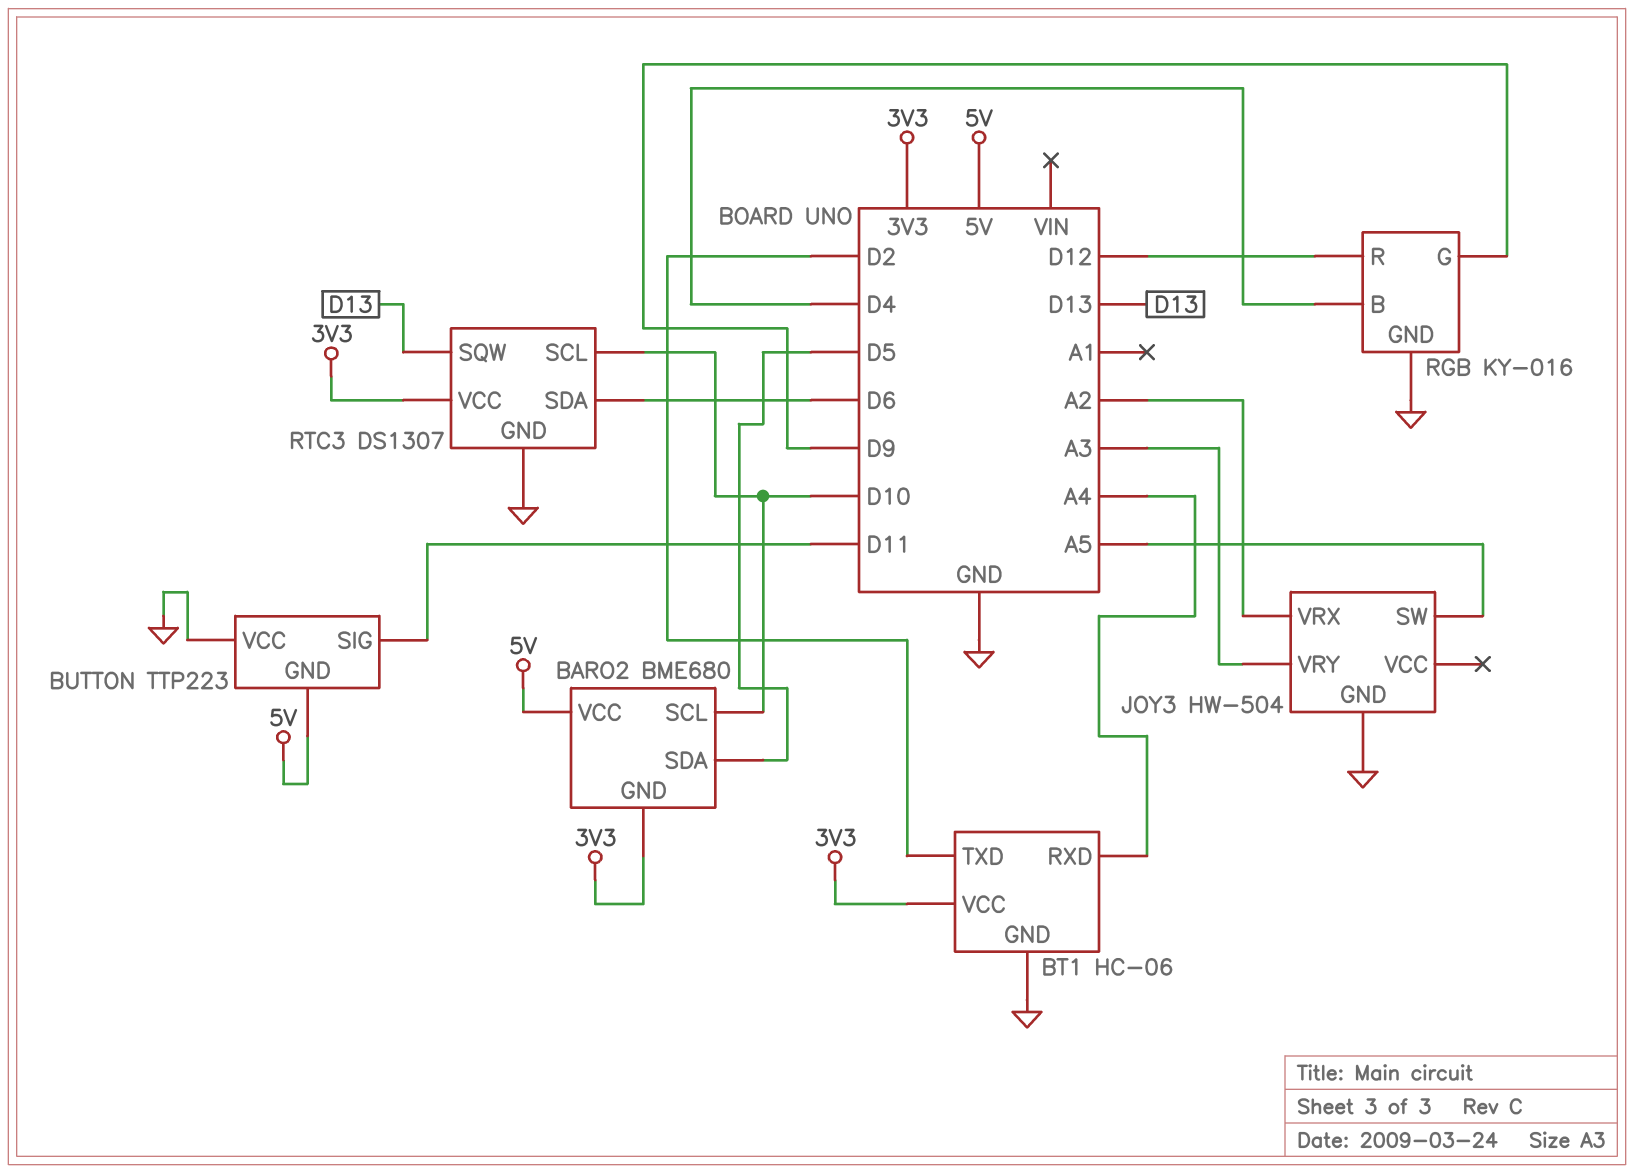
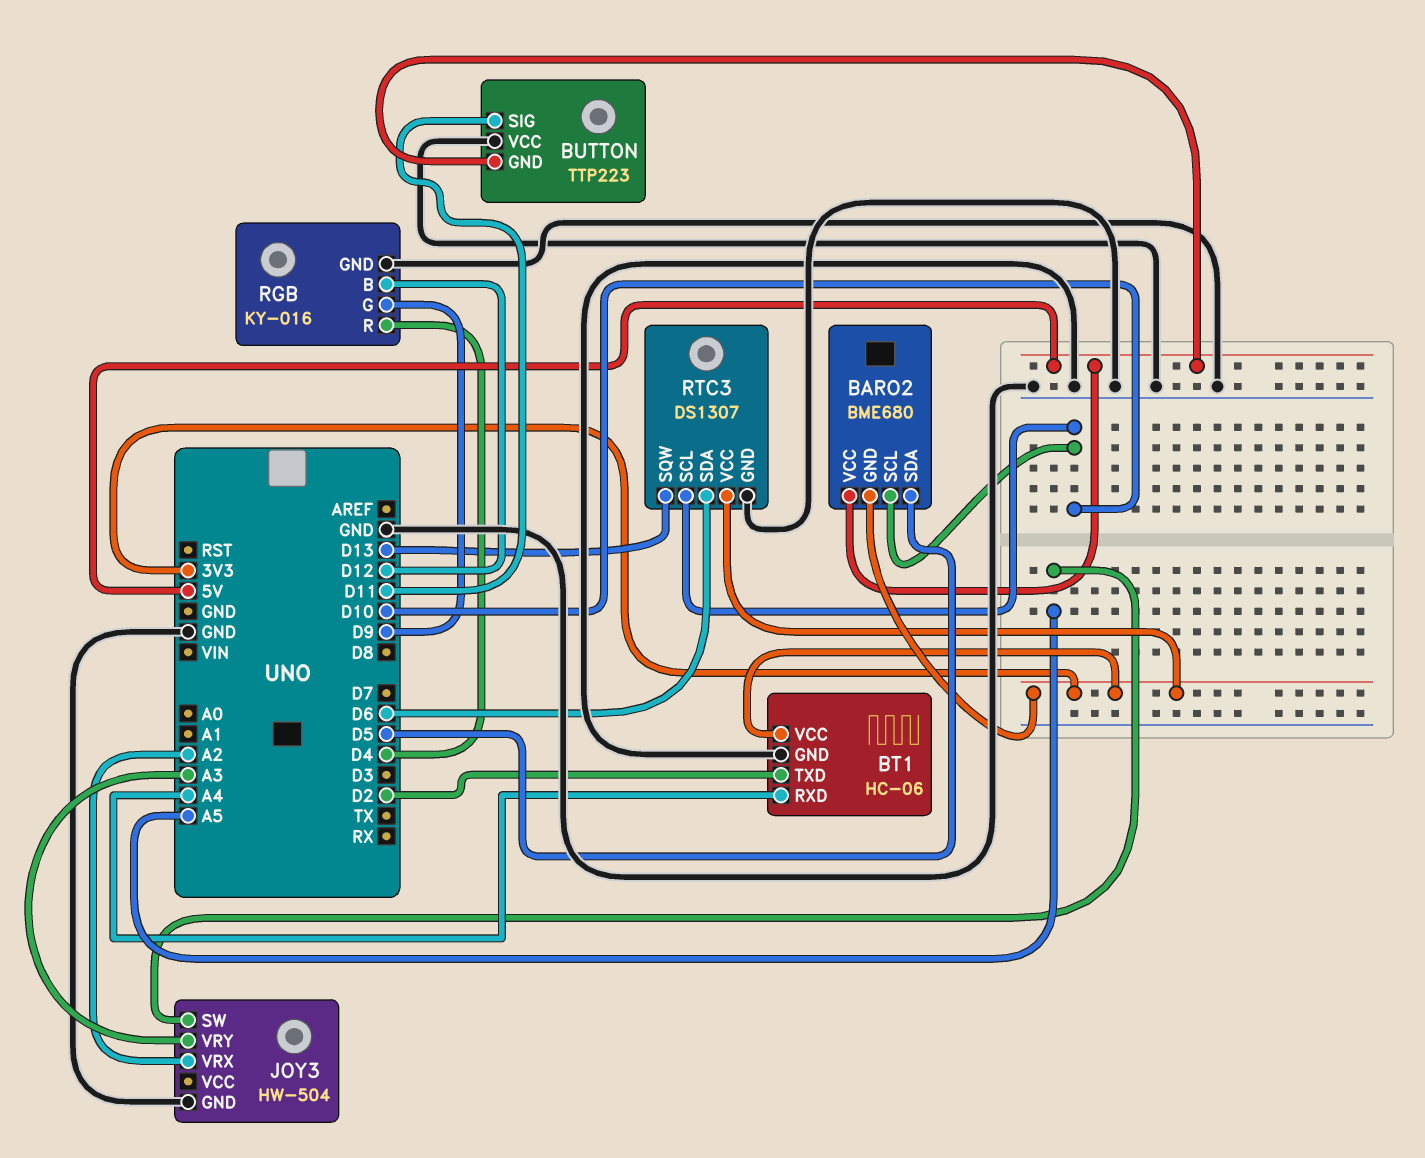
RGB pin B: D4 -> D12
RGB pin R: D12 -> D4

